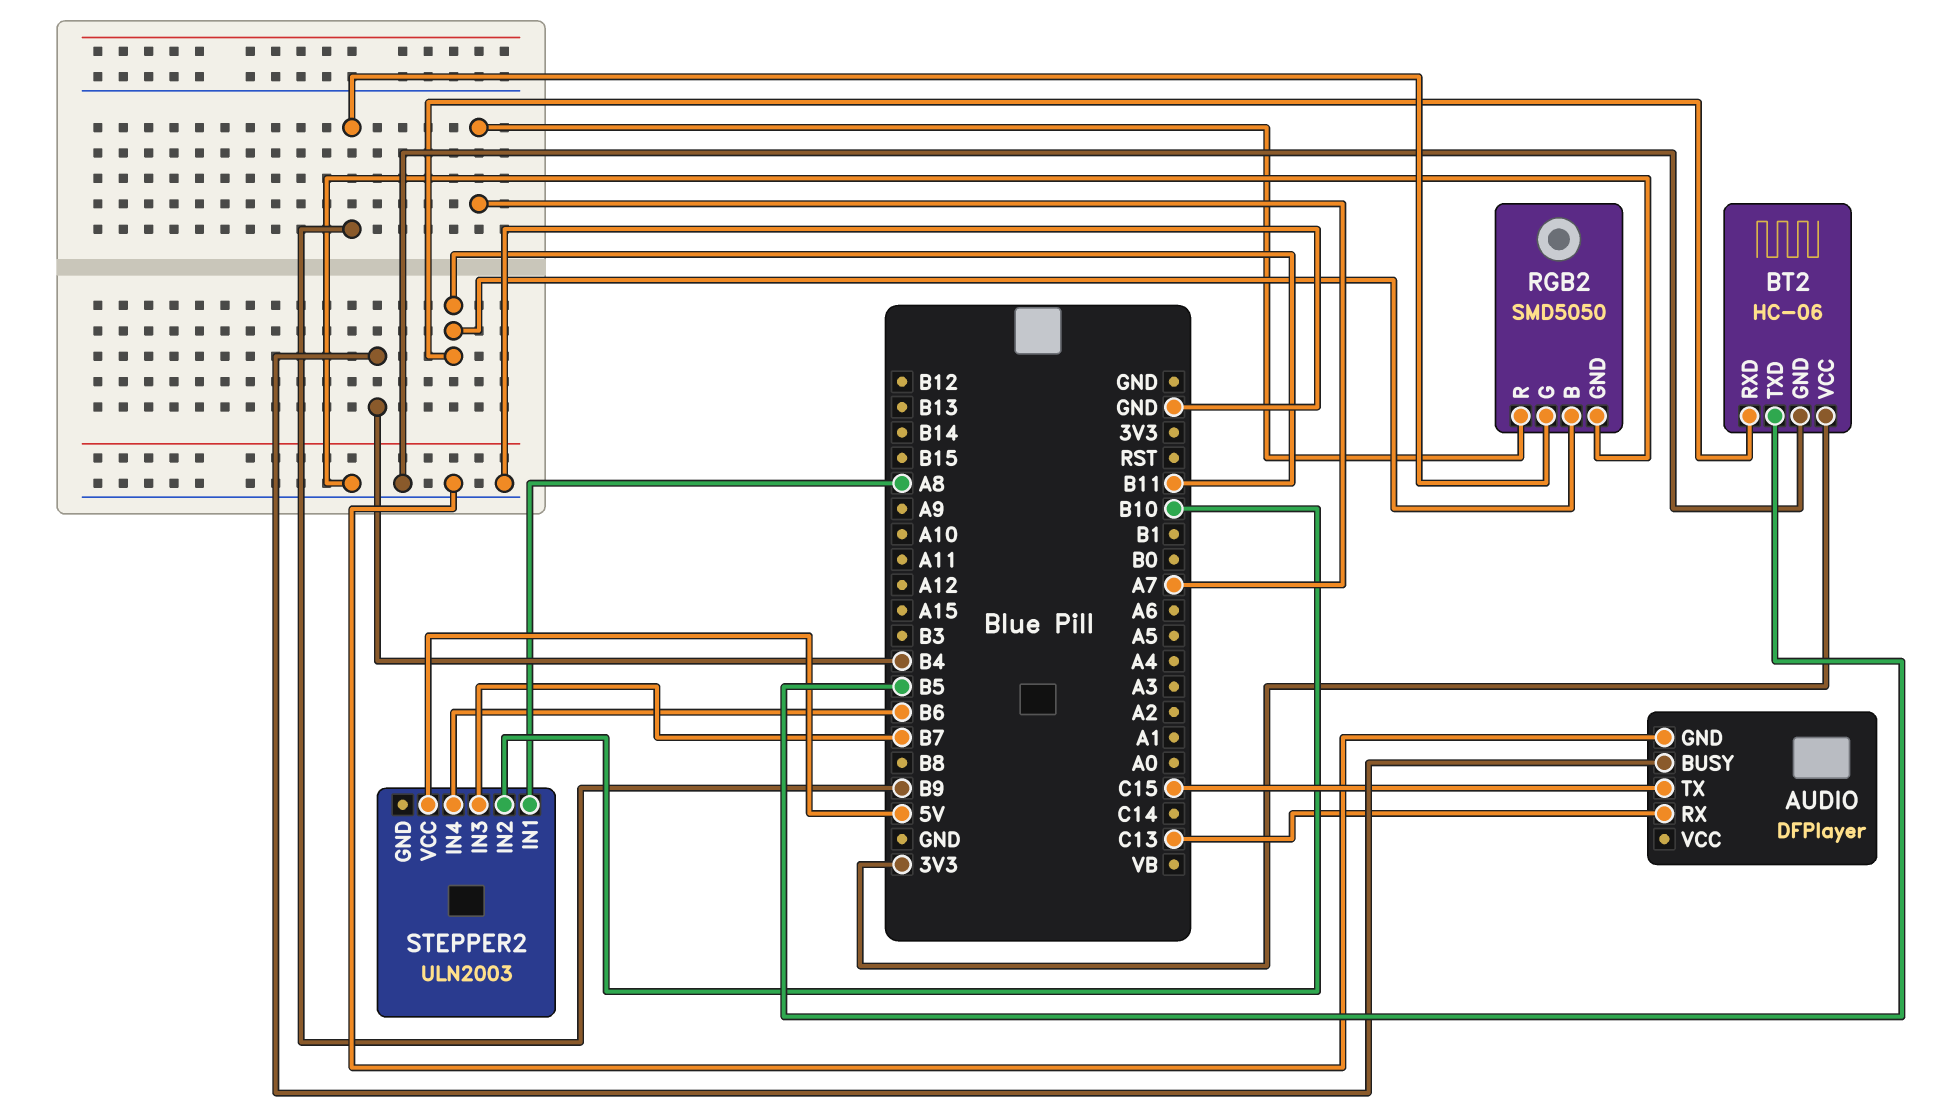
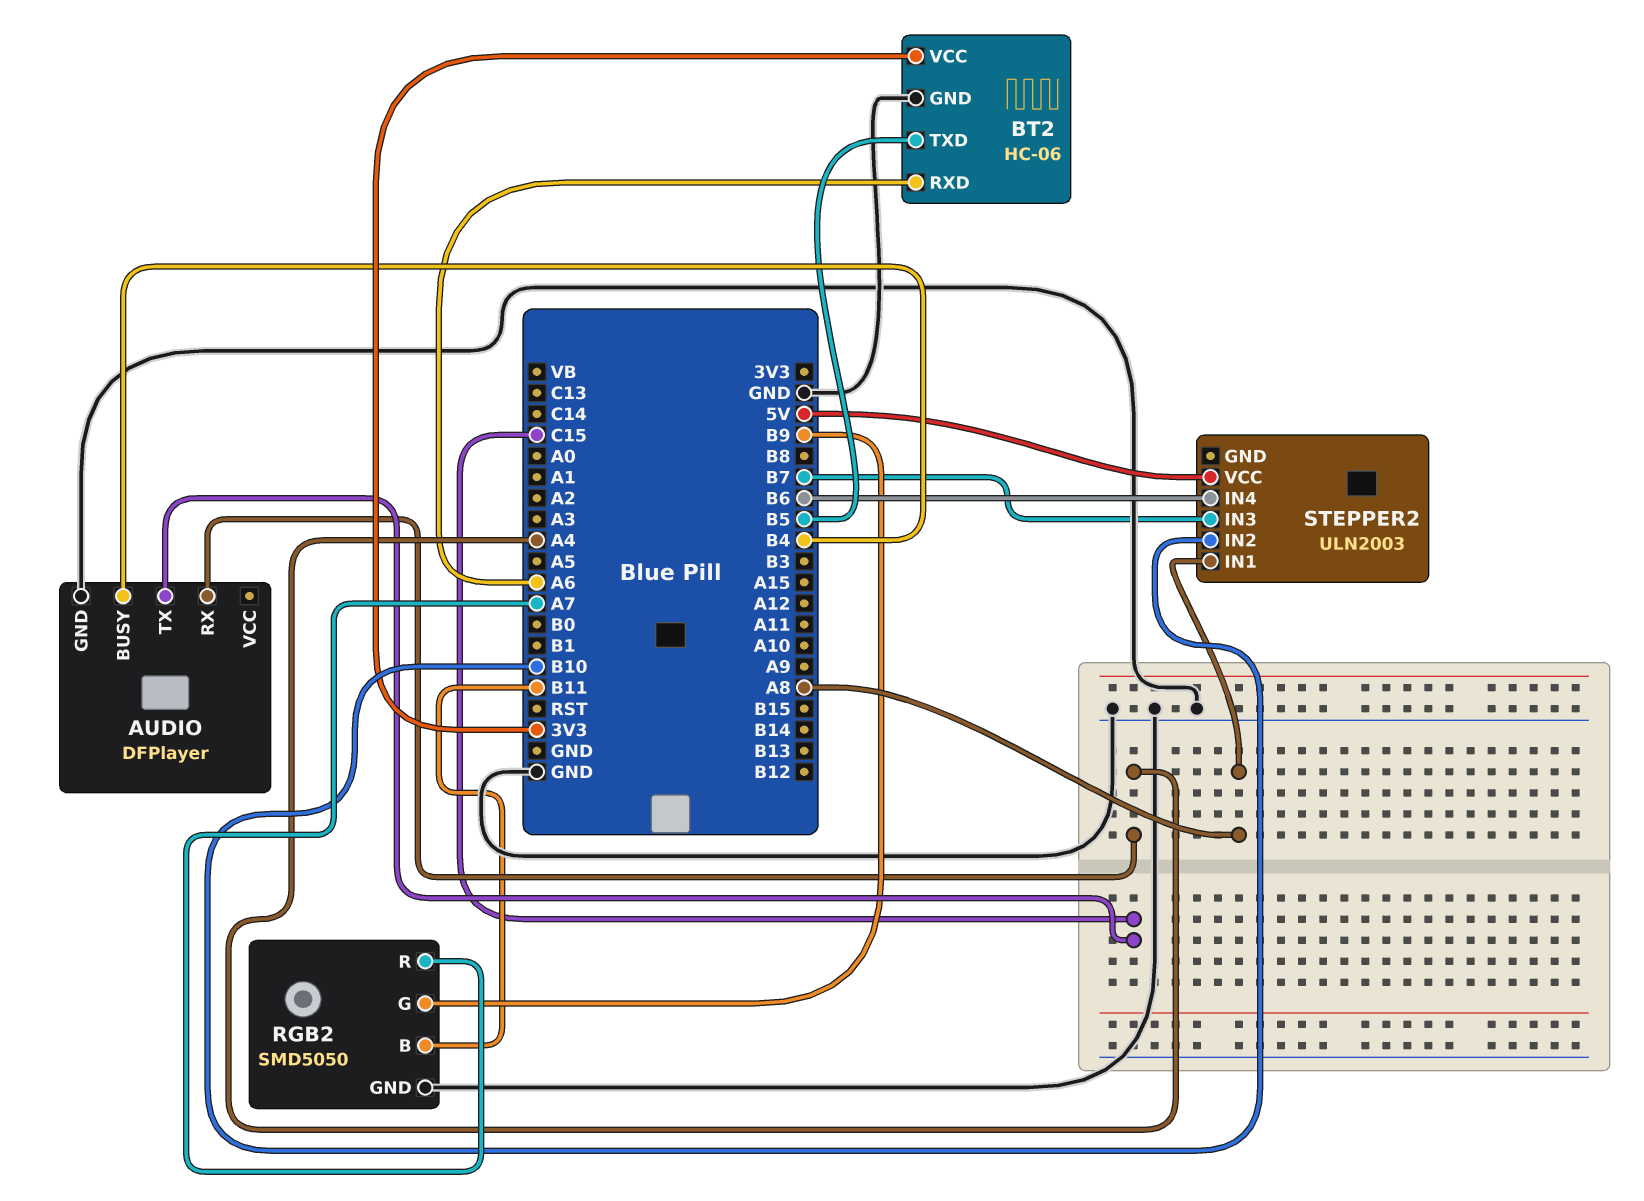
AUDIO pin RX: C13 -> A4
BT2 pin RXD: B11 -> A6

